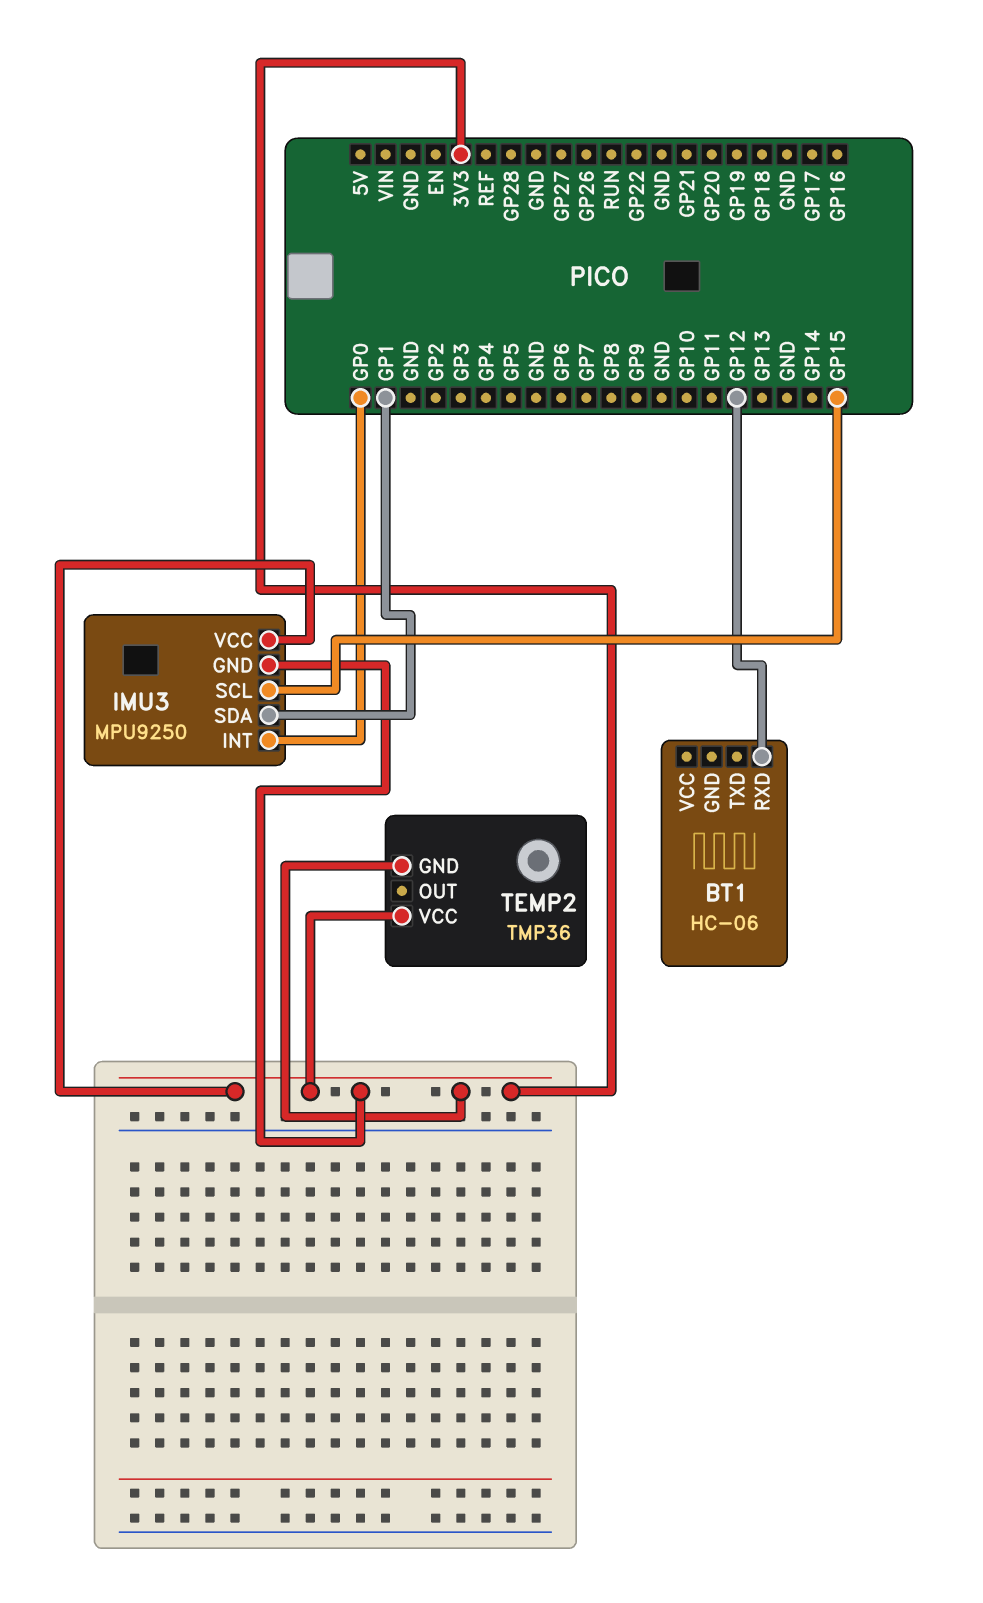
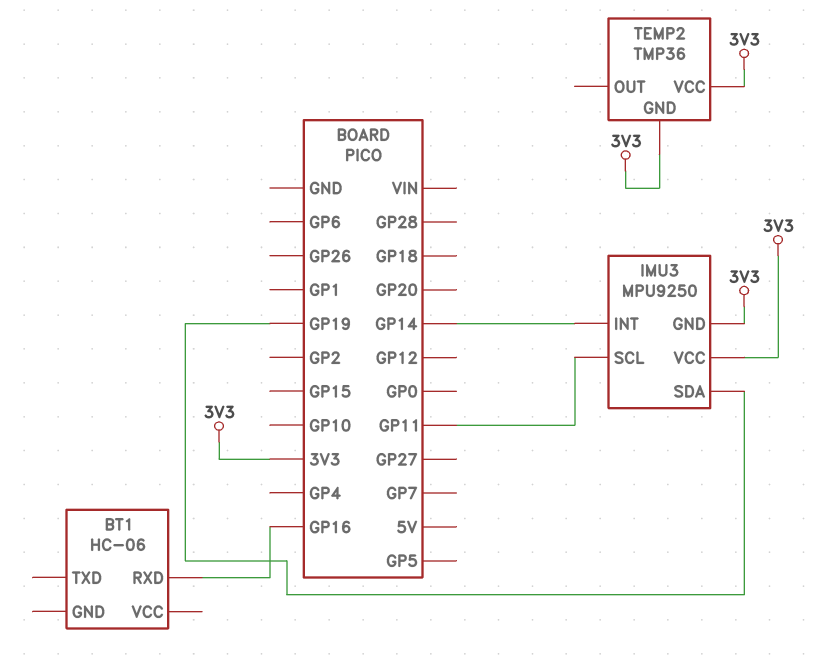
BT1 pin RXD: GP12 -> GP16
IMU3 pin INT: GP0 -> GP14
IMU3 pin SCL: GP15 -> GP11
IMU3 pin SDA: GP1 -> GP19

